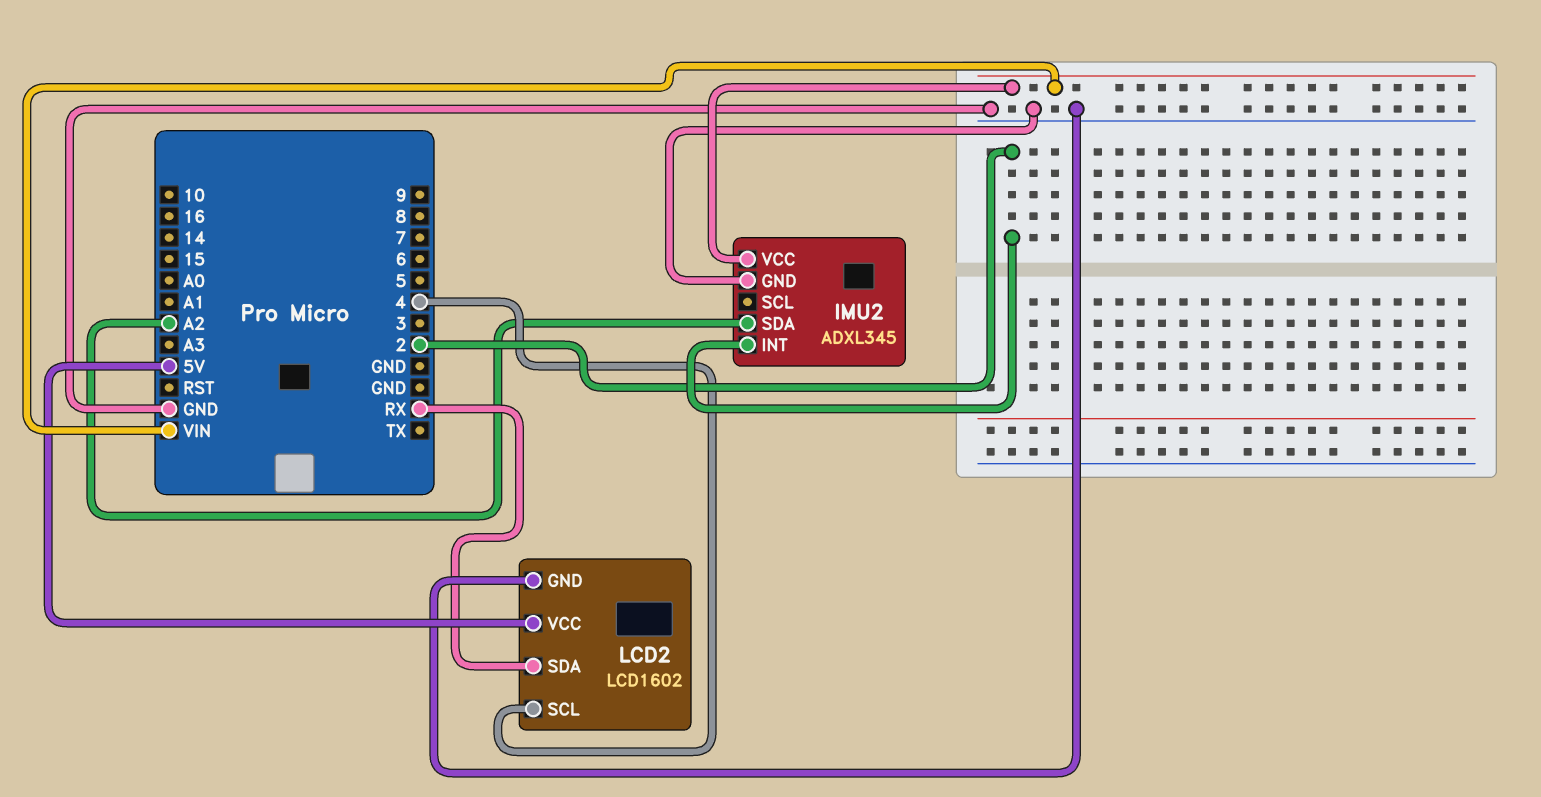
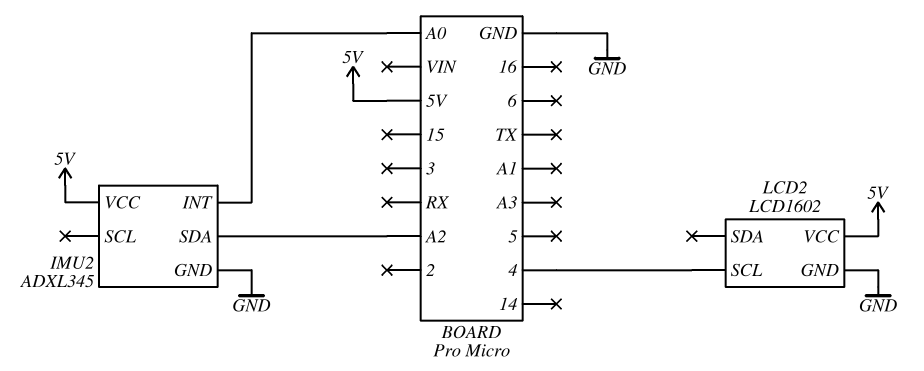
IMU2 pin INT: 2 -> A0
IMU2 pin VCC: VIN -> 5V
LCD2 pin SDA: RX -> none

